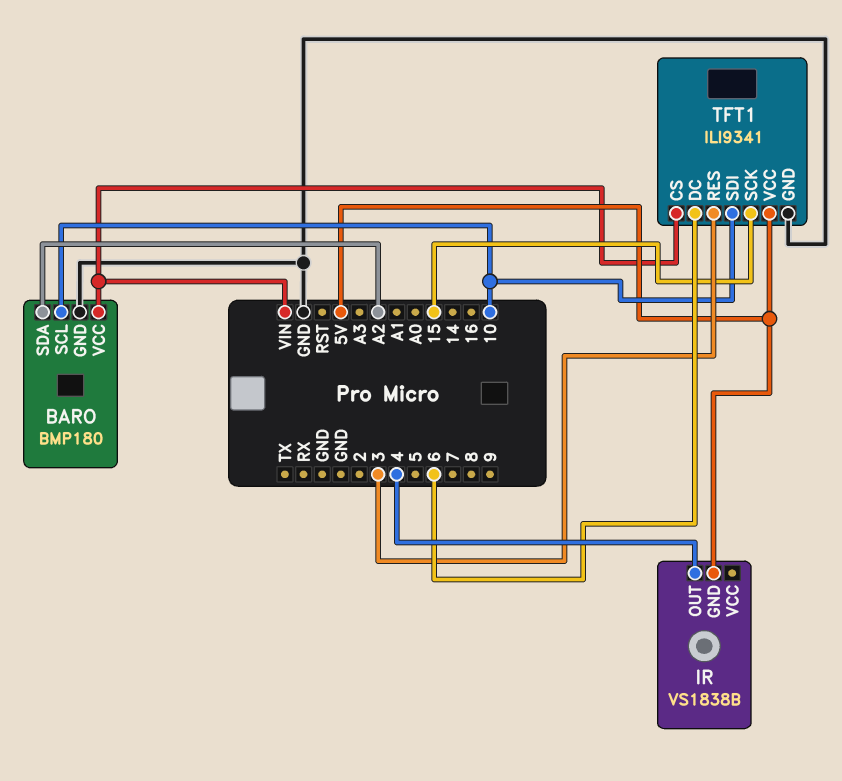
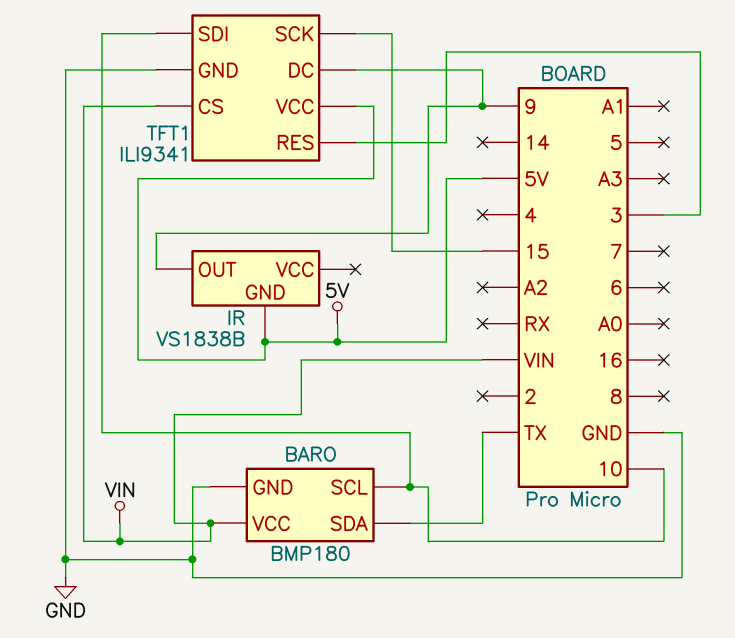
BARO pin SDA: A2 -> TX
IR pin OUT: 4 -> 9
TFT1 pin DC: 6 -> 9

